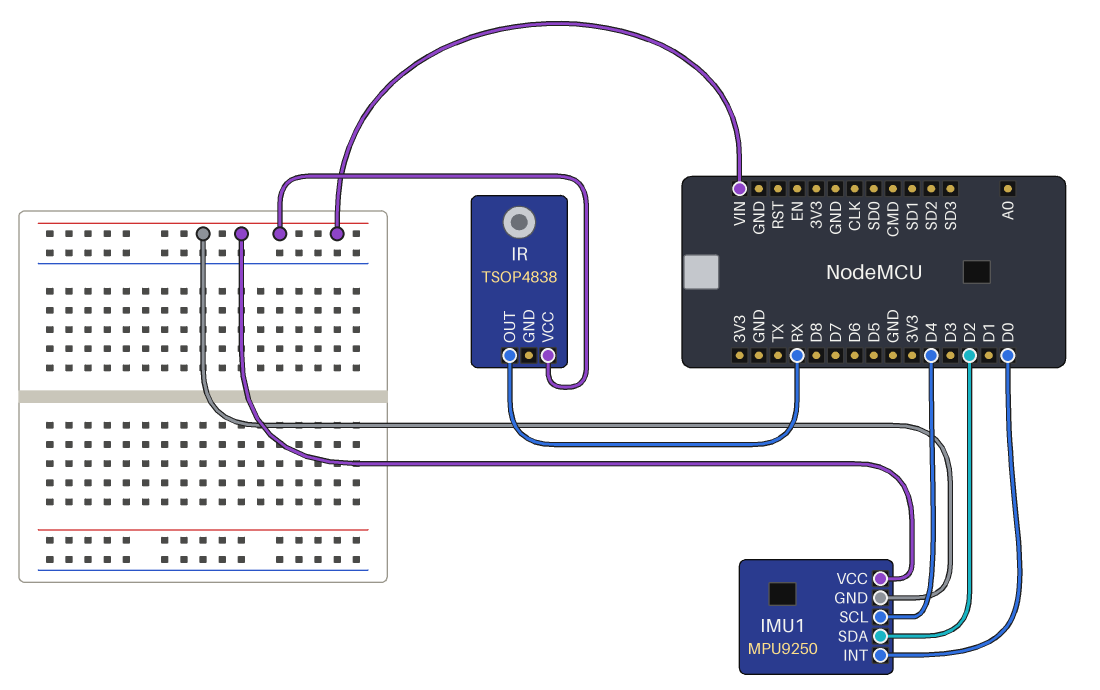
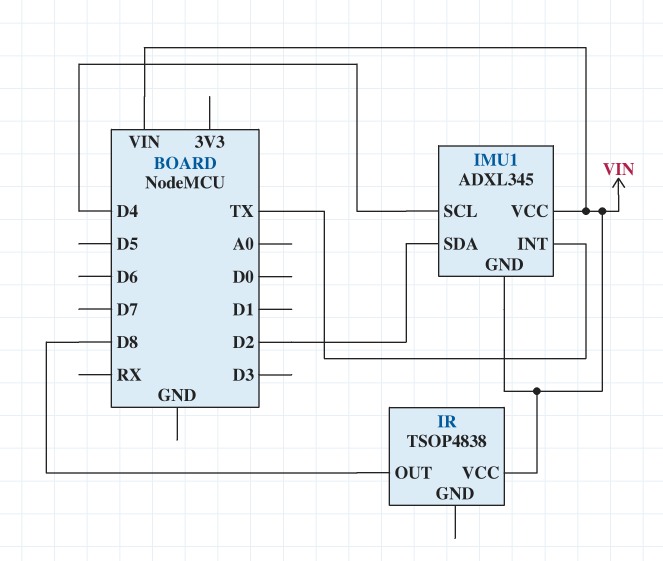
IMU1: MPU9250 -> ADXL345
IMU1 pin INT: D0 -> TX
IR pin OUT: RX -> D8

